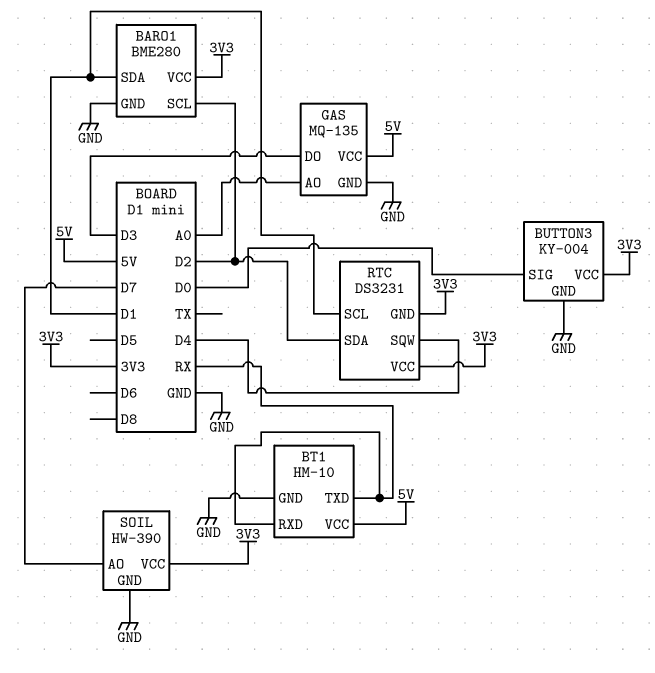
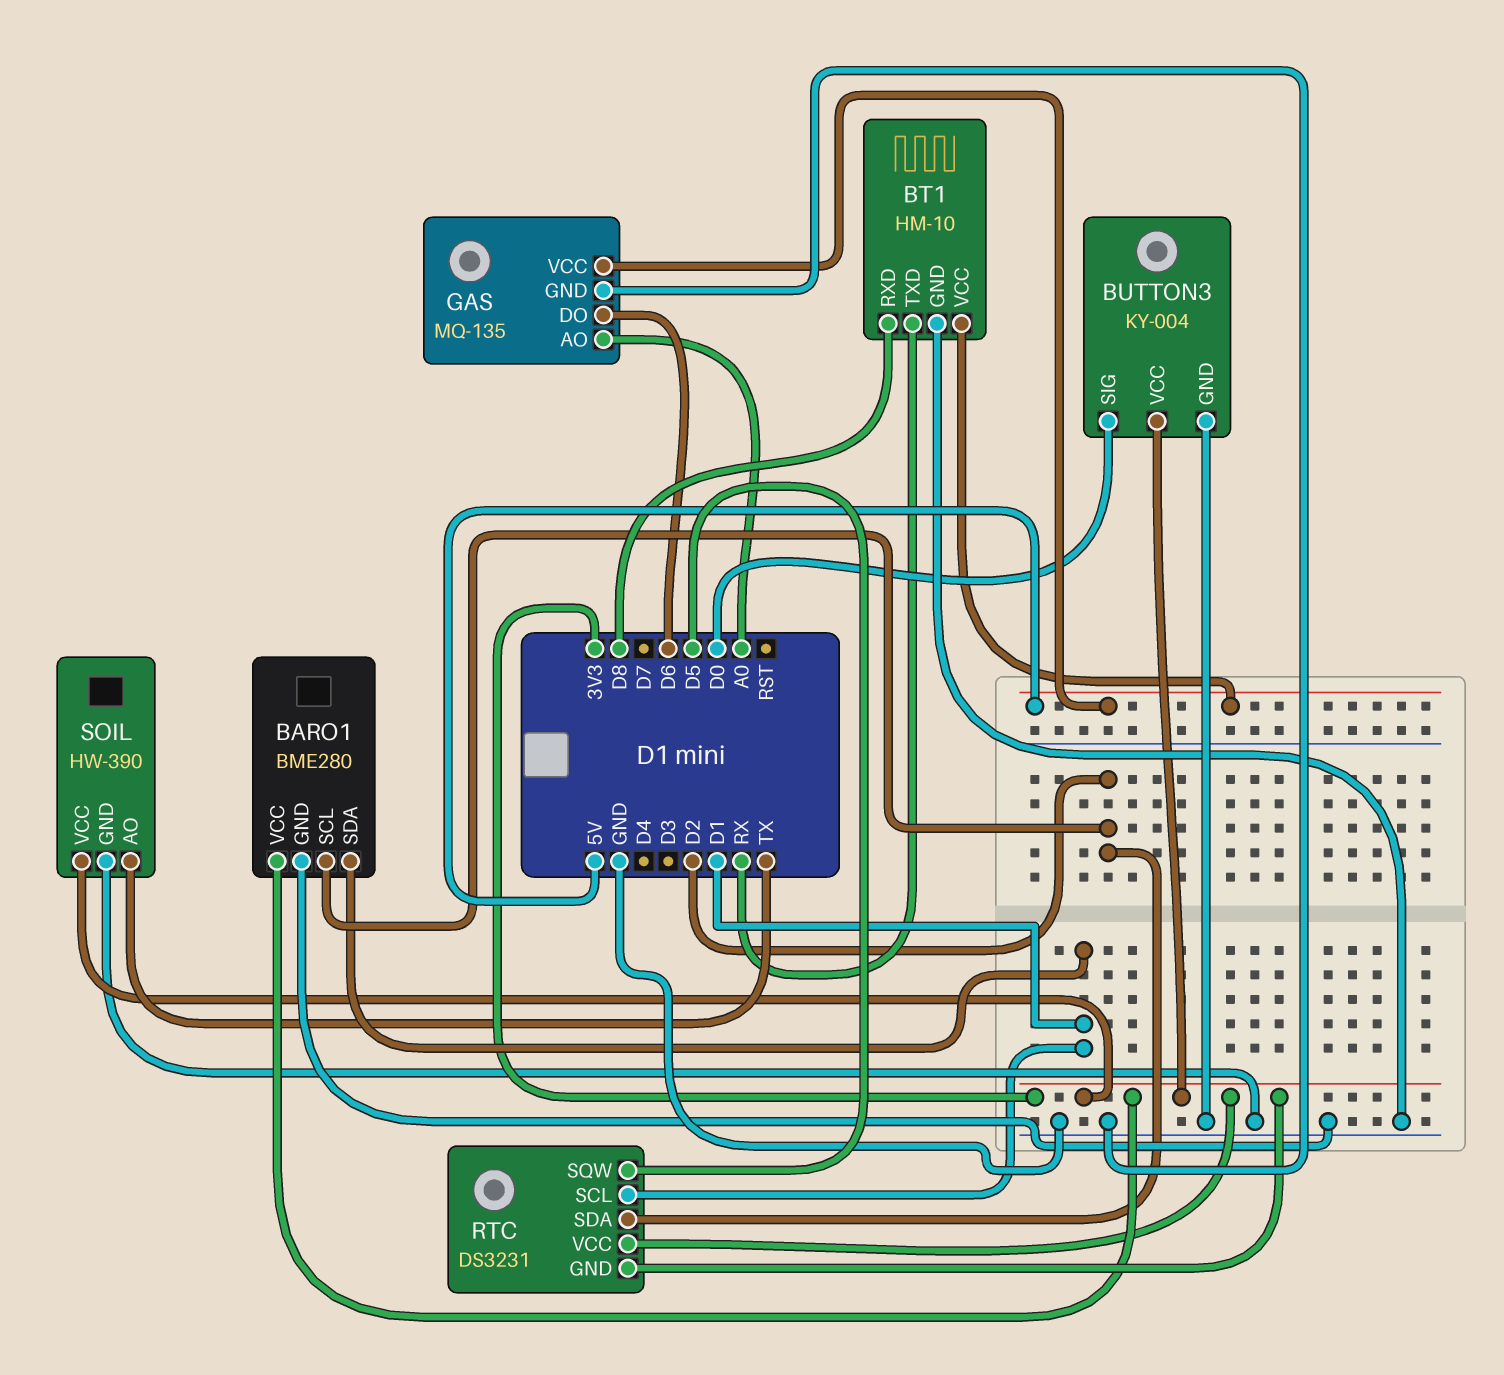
BT1 pin RXD: RX -> D8
GAS pin DO: D3 -> D6
RTC pin SQW: D4 -> D5
SOIL pin AO: D7 -> TX

